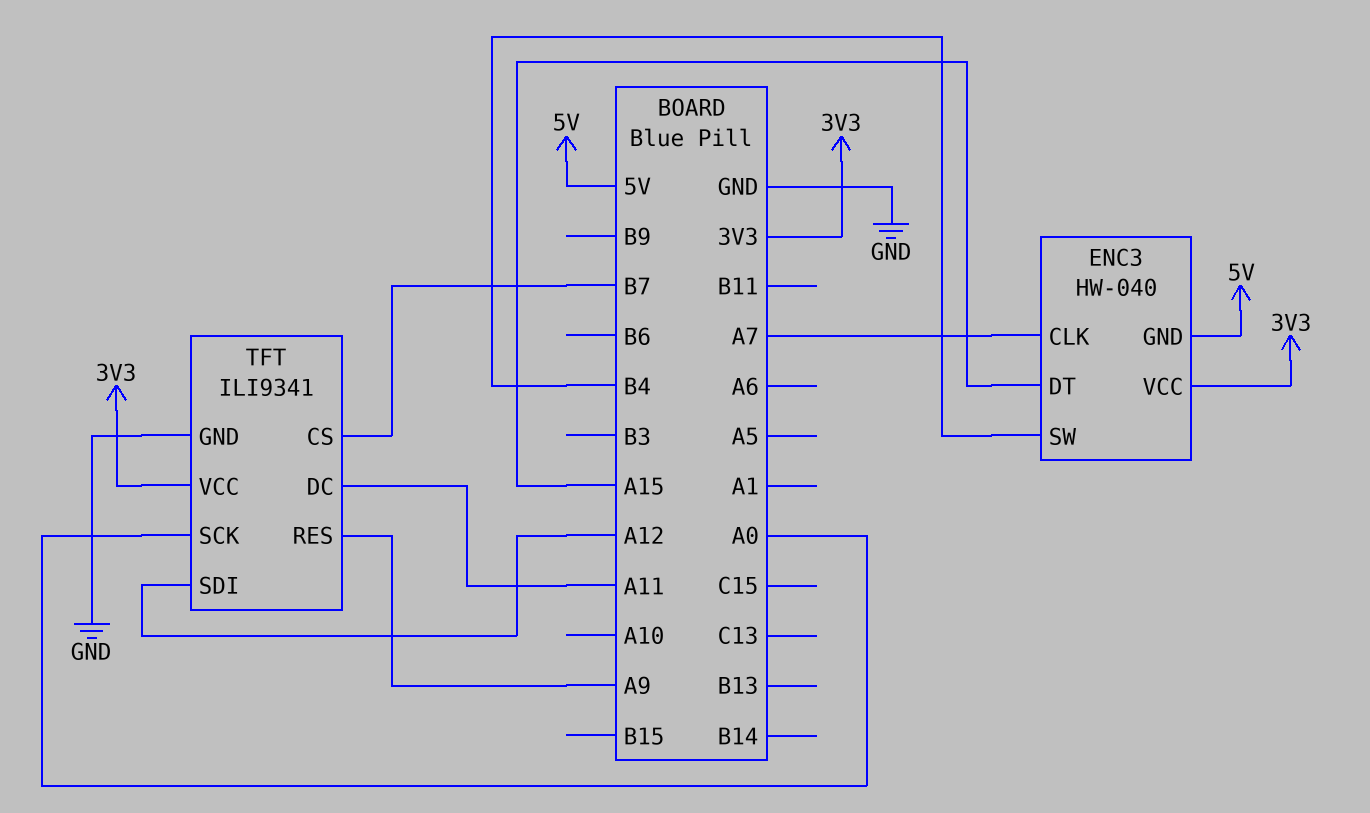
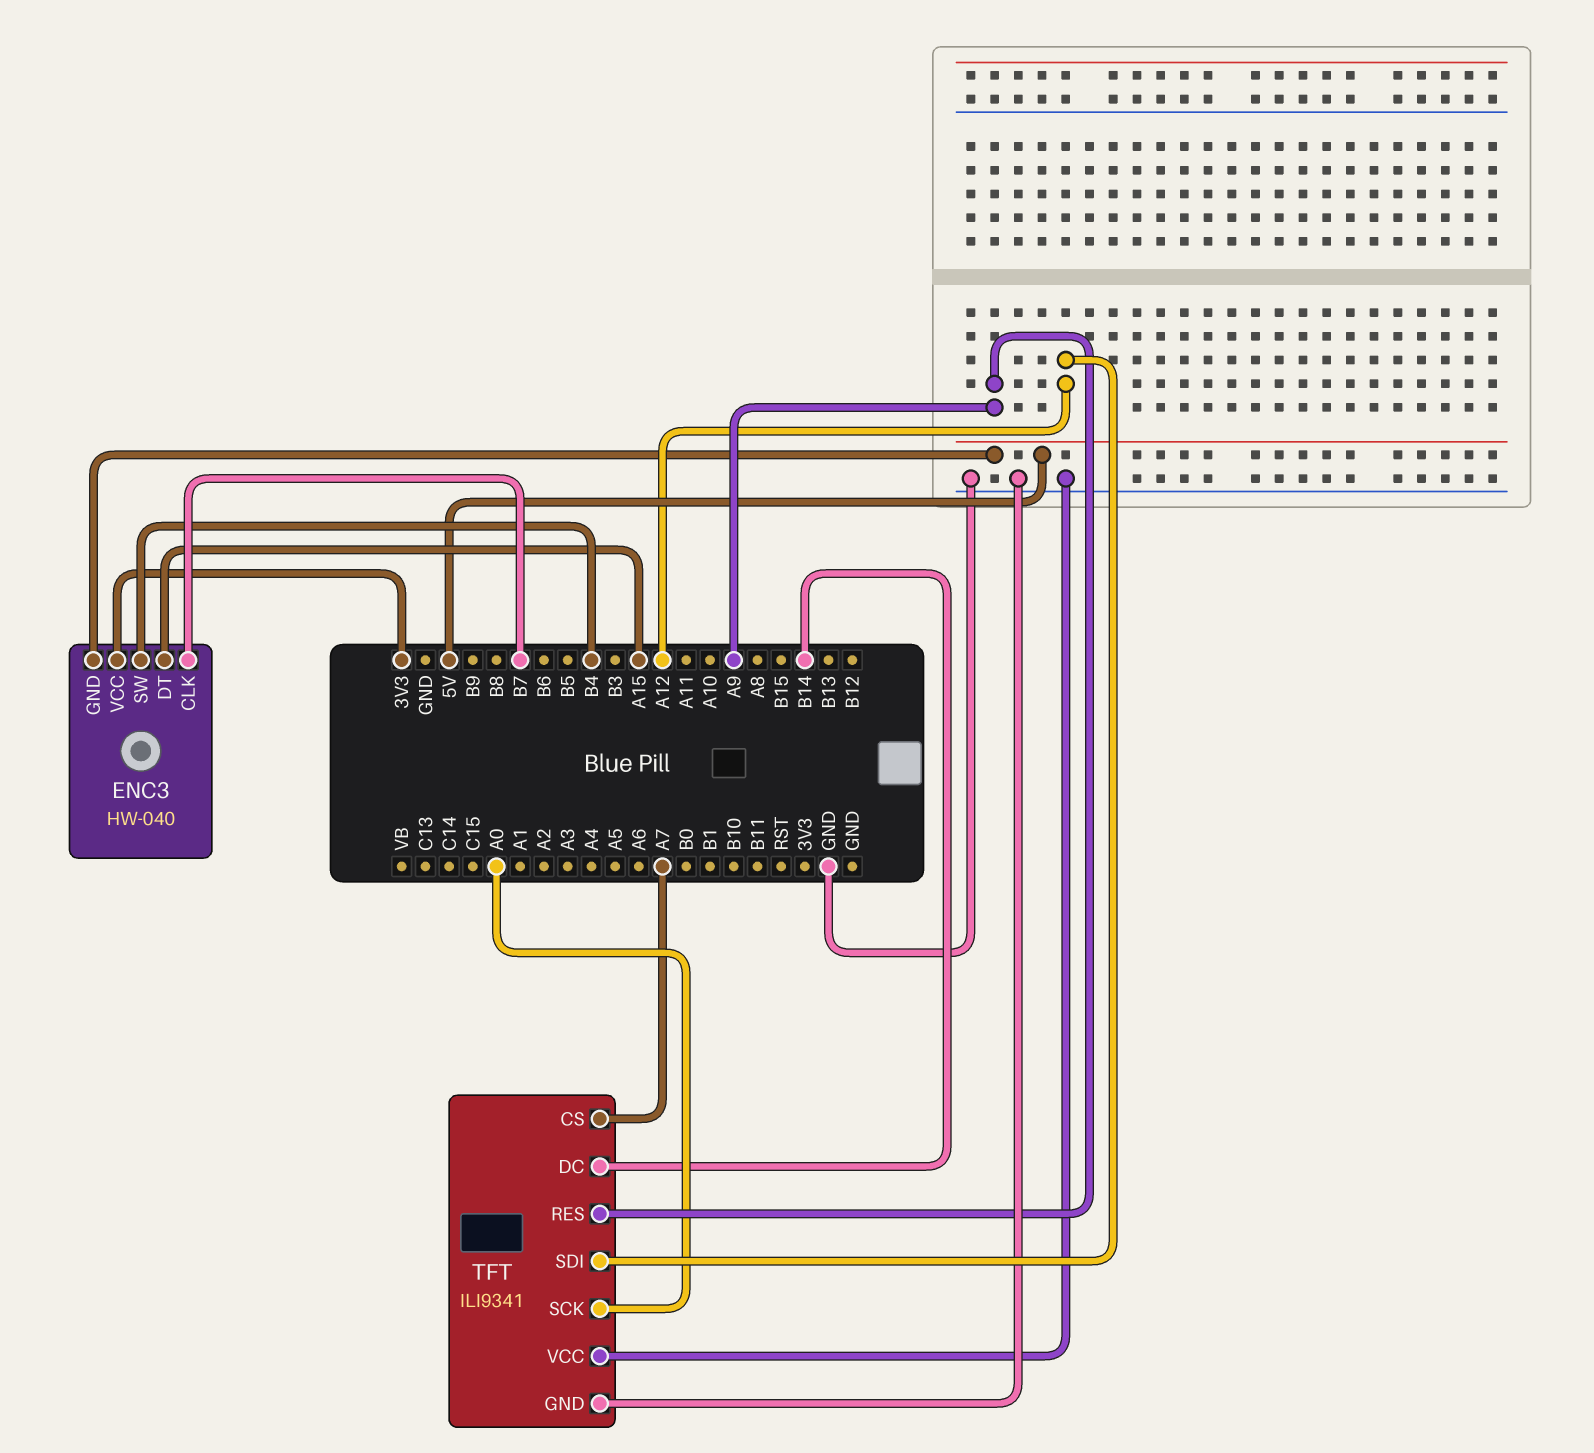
ENC3 pin CLK: A7 -> B7
TFT pin CS: B7 -> A7
TFT pin DC: A11 -> B14
TFT pin VCC: 3V3 -> GND

